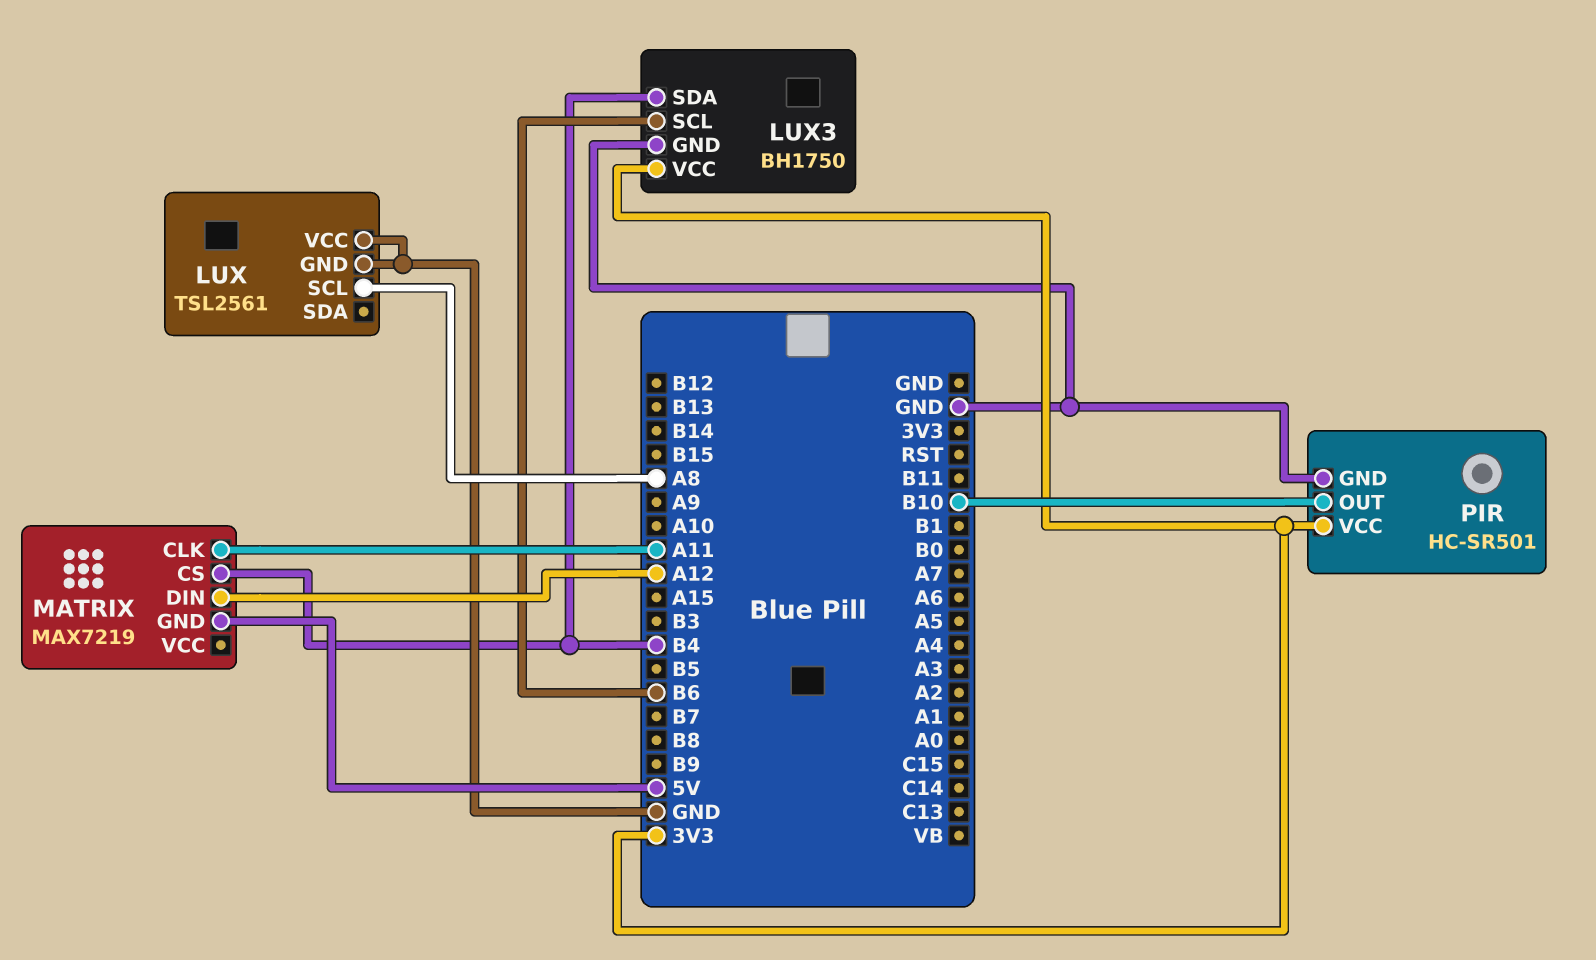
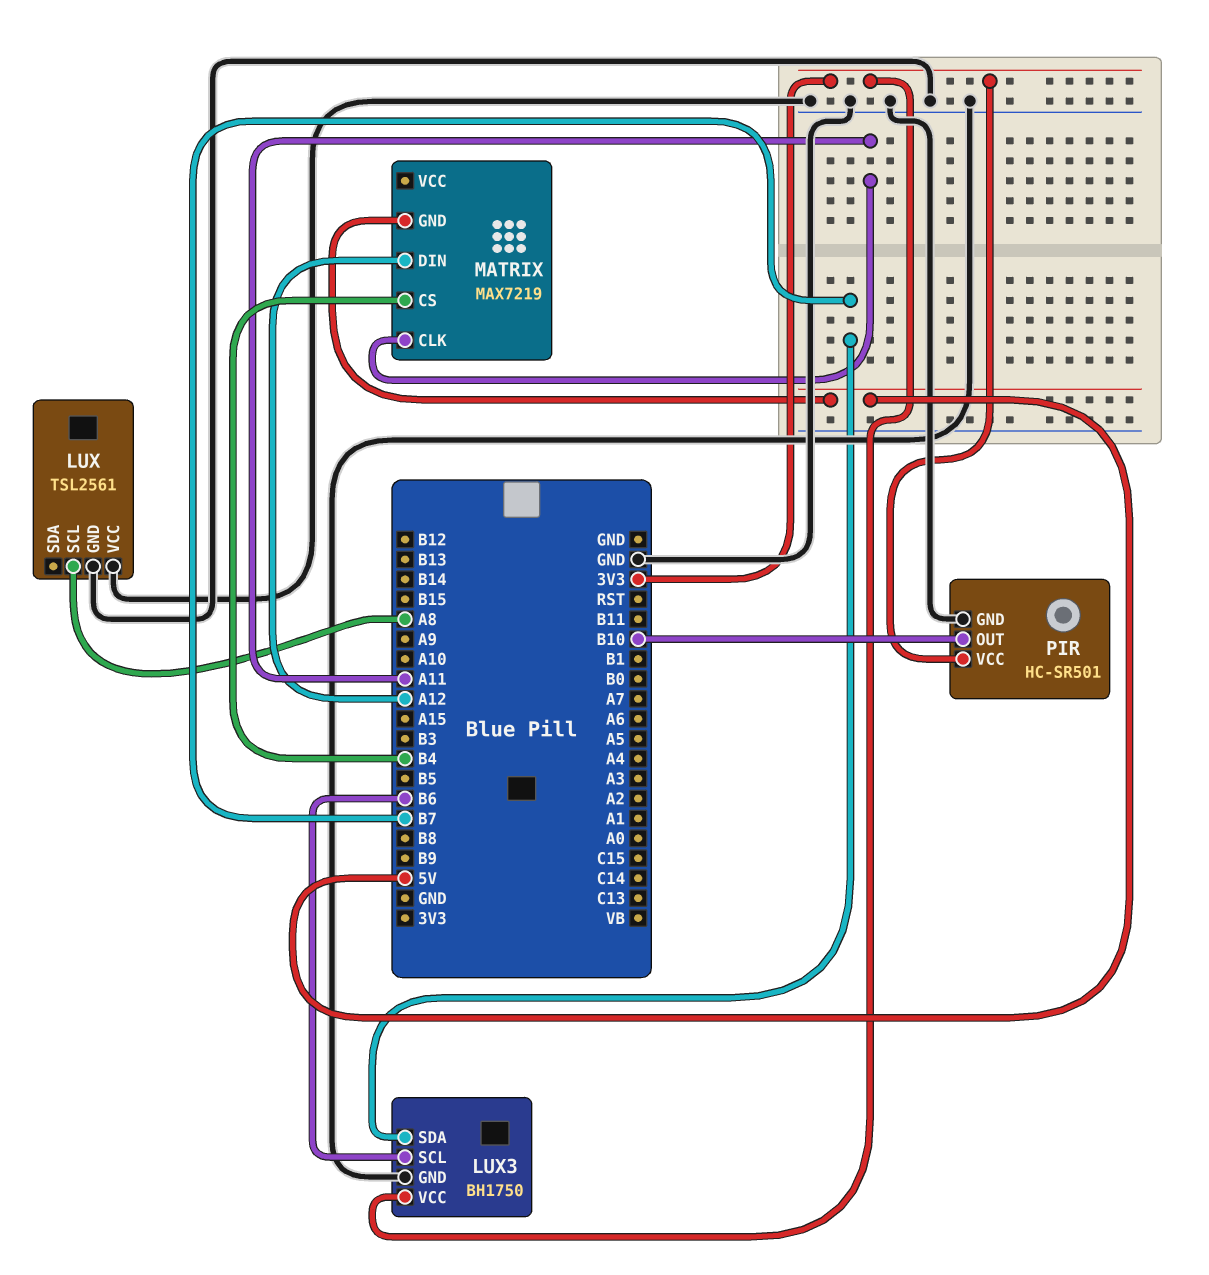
LUX3 pin SDA: B4 -> B7

